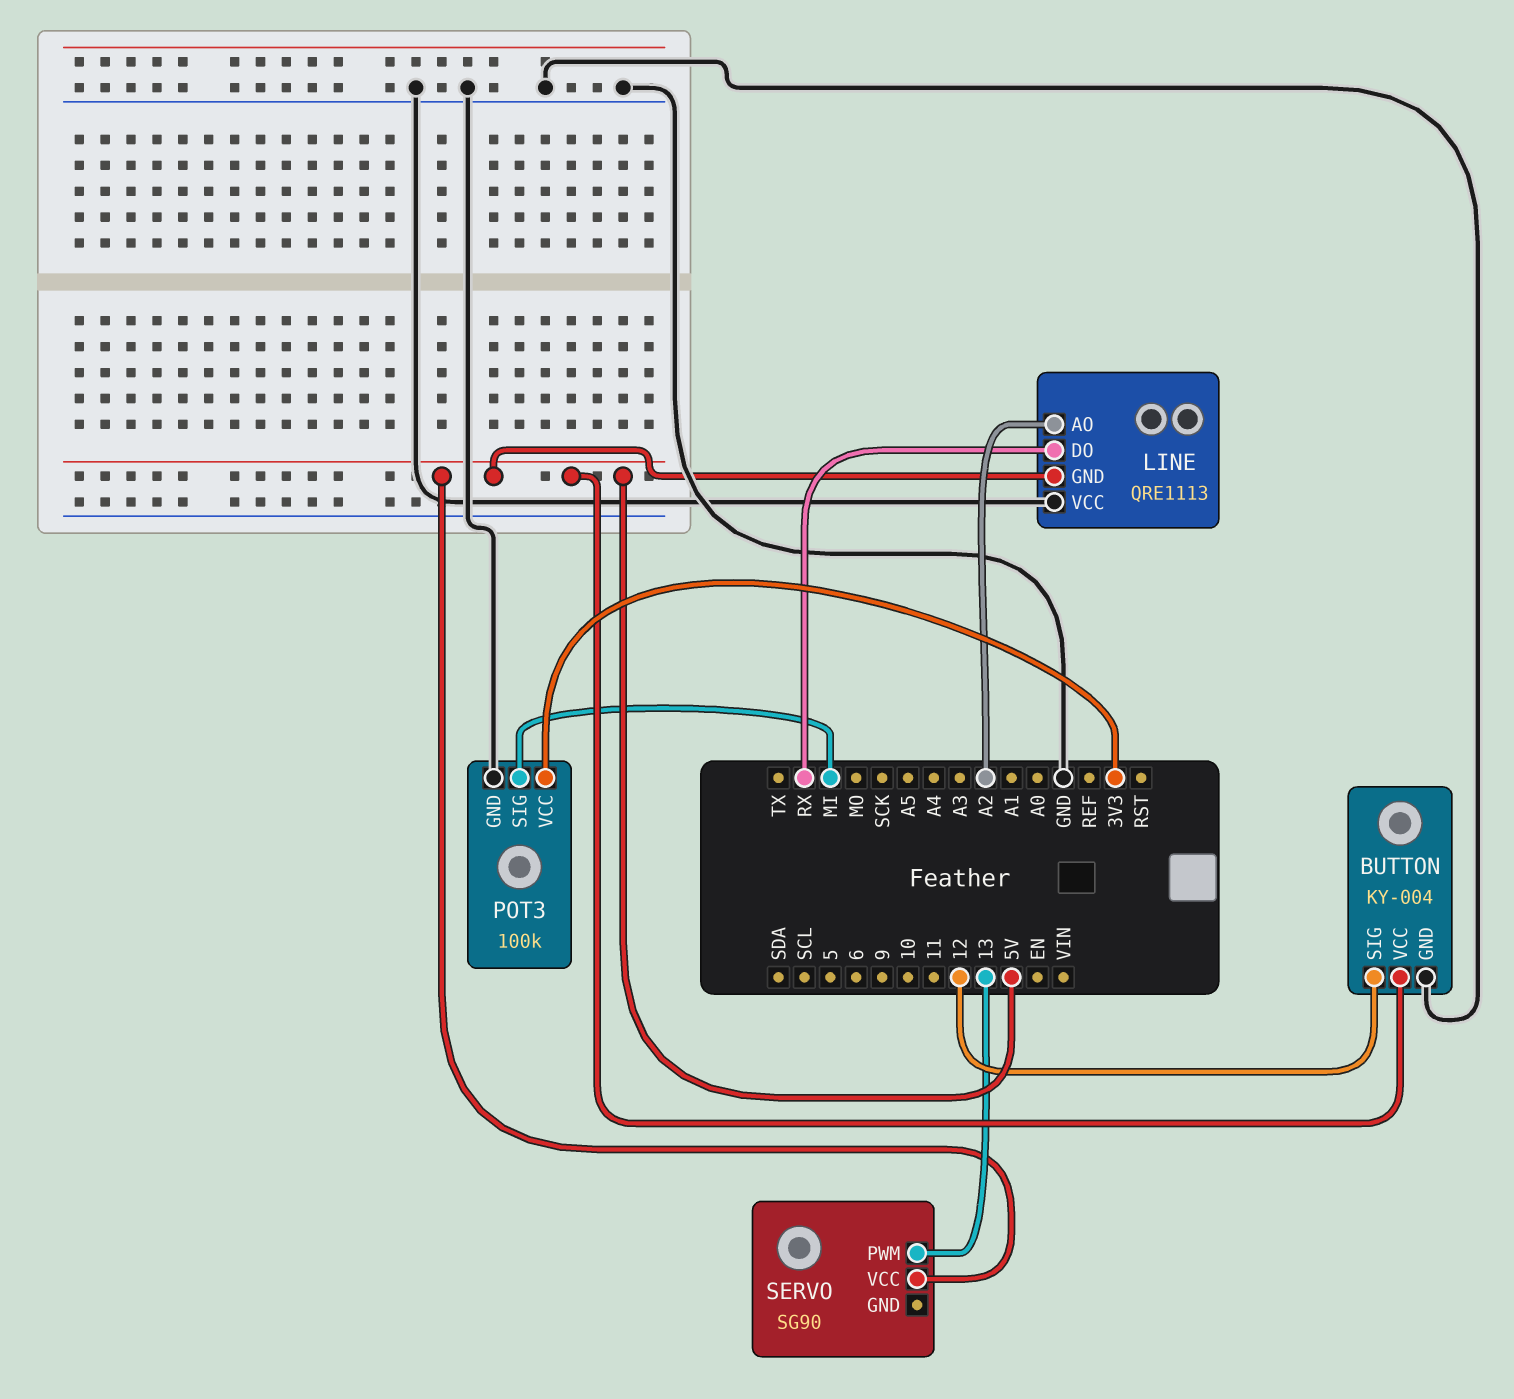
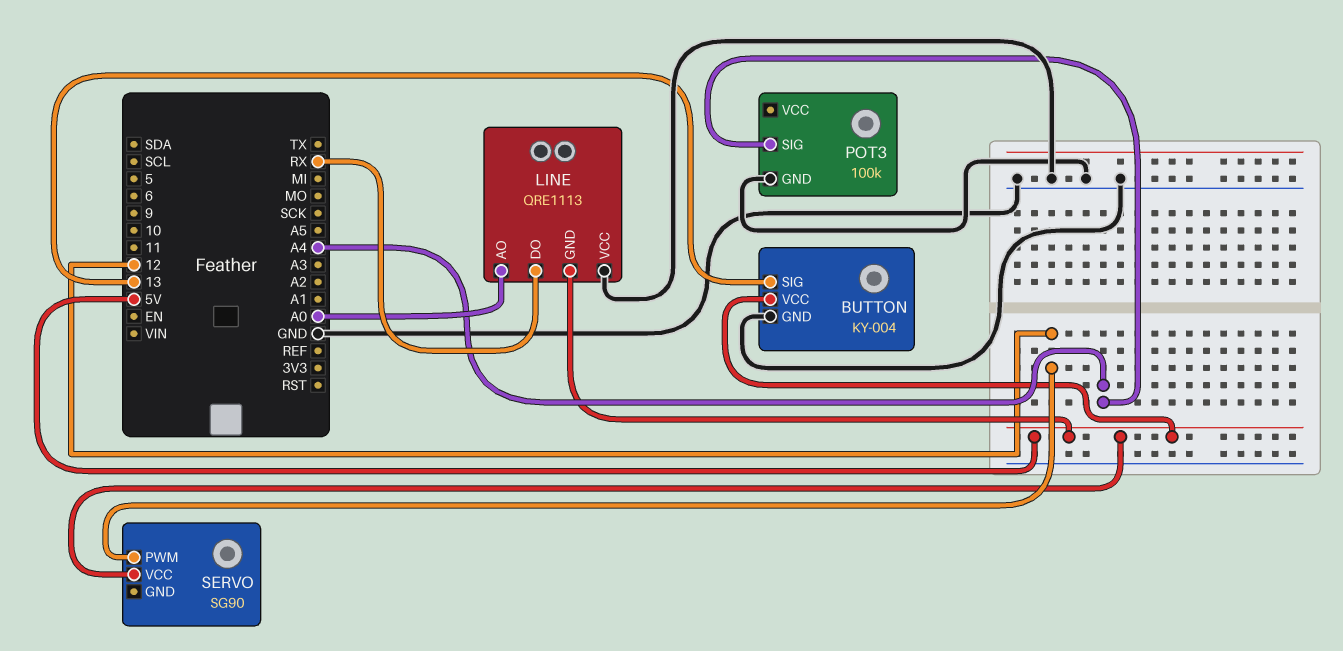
BUTTON pin SIG: 12 -> 13
LINE pin AO: A2 -> A0
POT3 pin SIG: MI -> A4
POT3 pin VCC: 3V3 -> none
SERVO pin PWM: 13 -> 12

